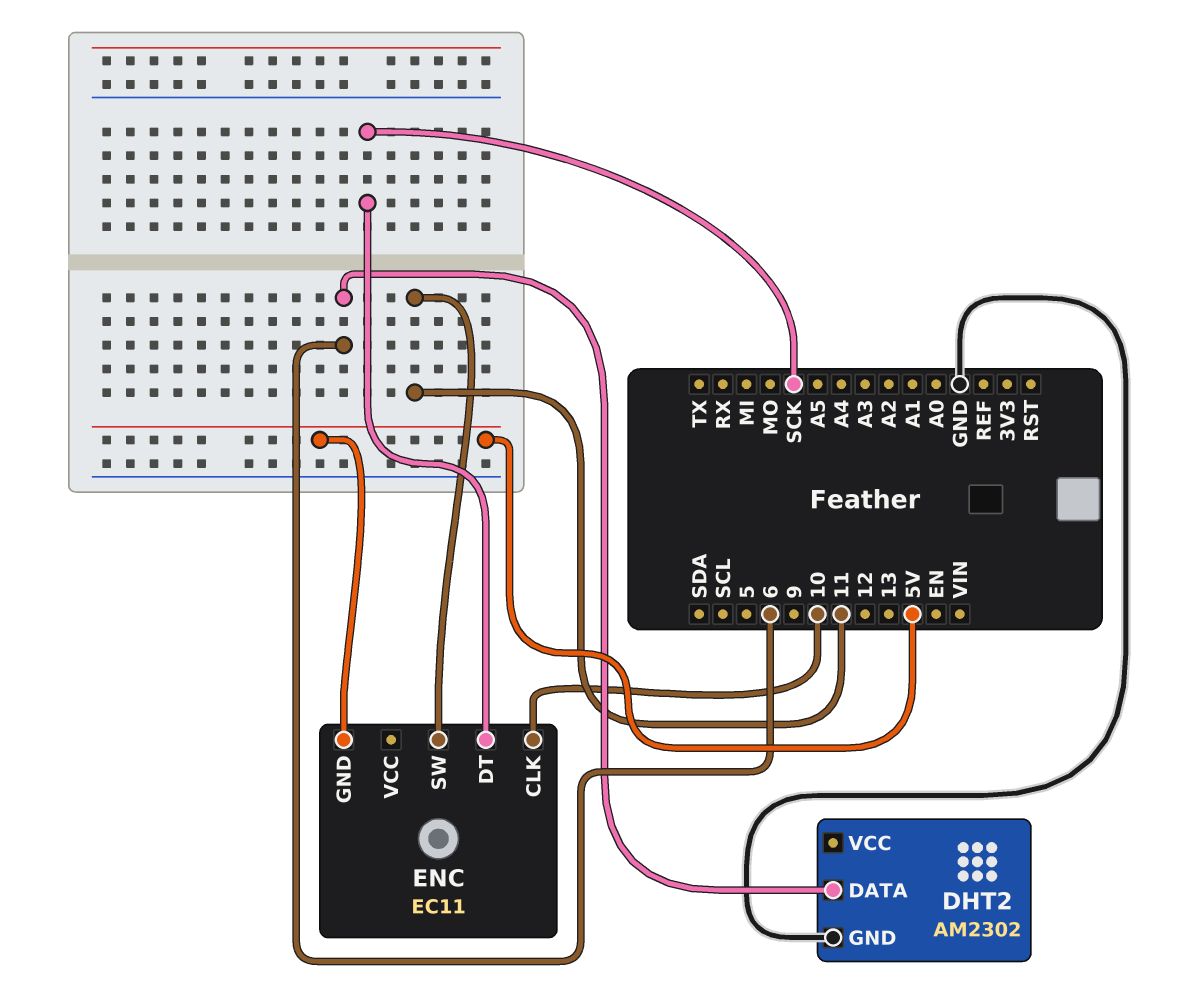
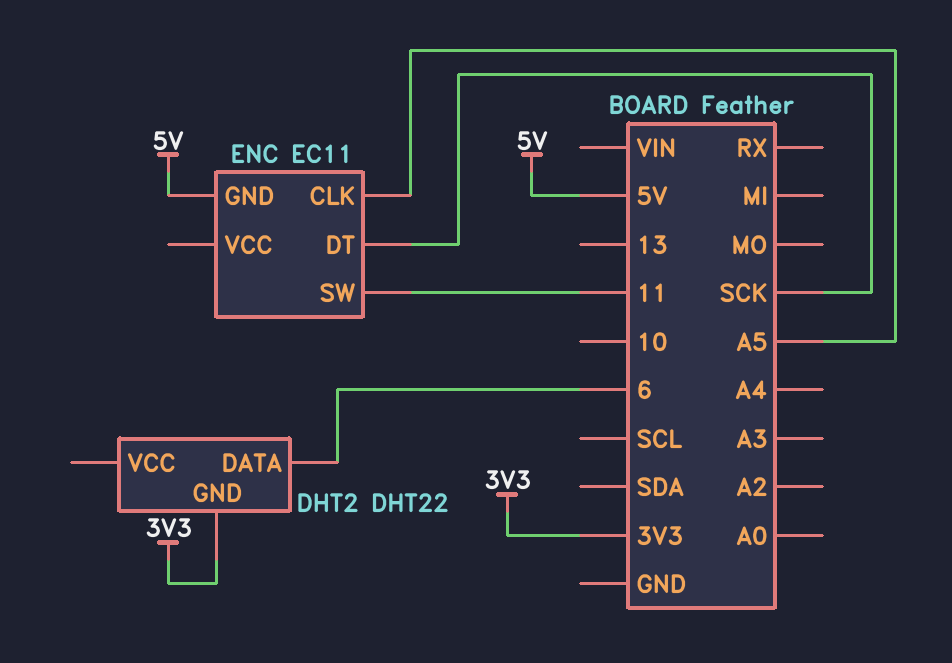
DHT2: AM2302 -> DHT22
DHT2 pin GND: GND -> 3V3
ENC pin CLK: 10 -> A5

